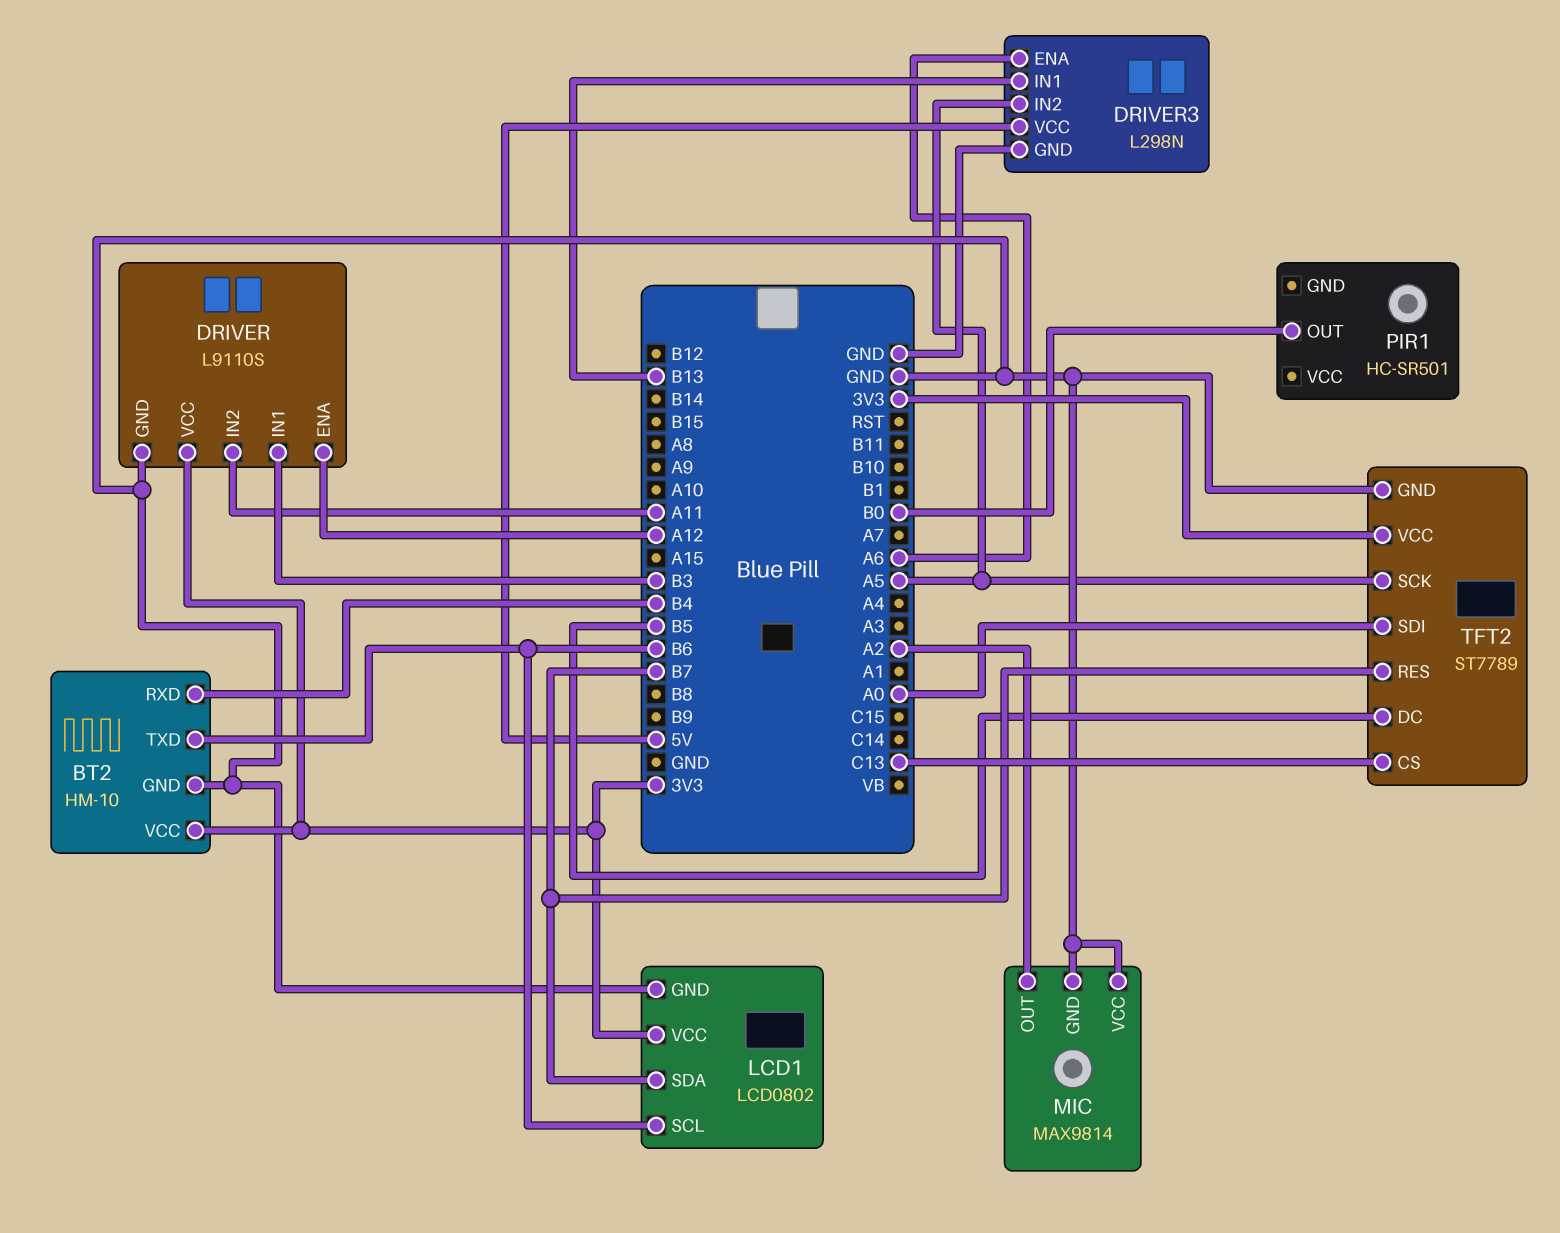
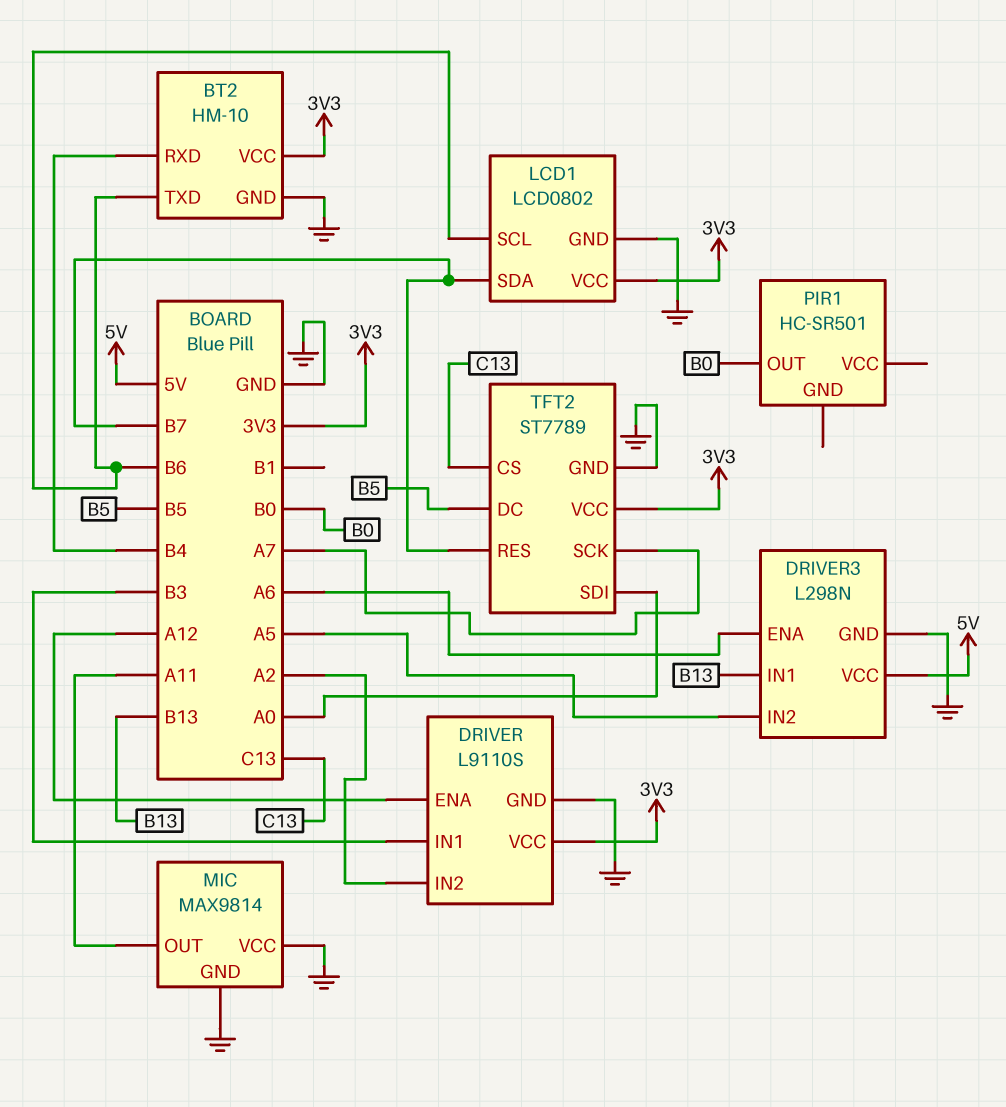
DRIVER pin IN2: A11 -> A2
MIC pin OUT: A2 -> A11
TFT2 pin SCK: A5 -> A7

